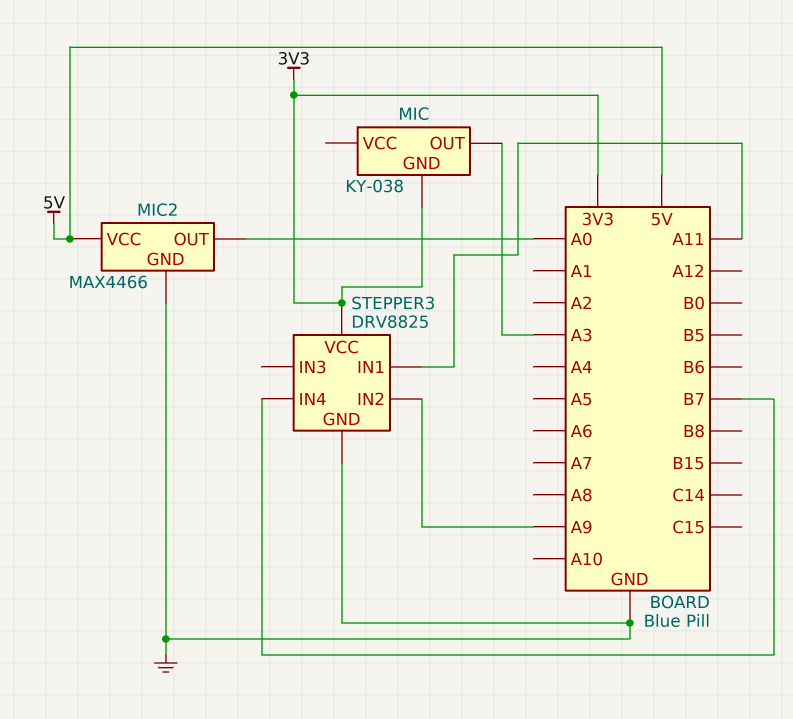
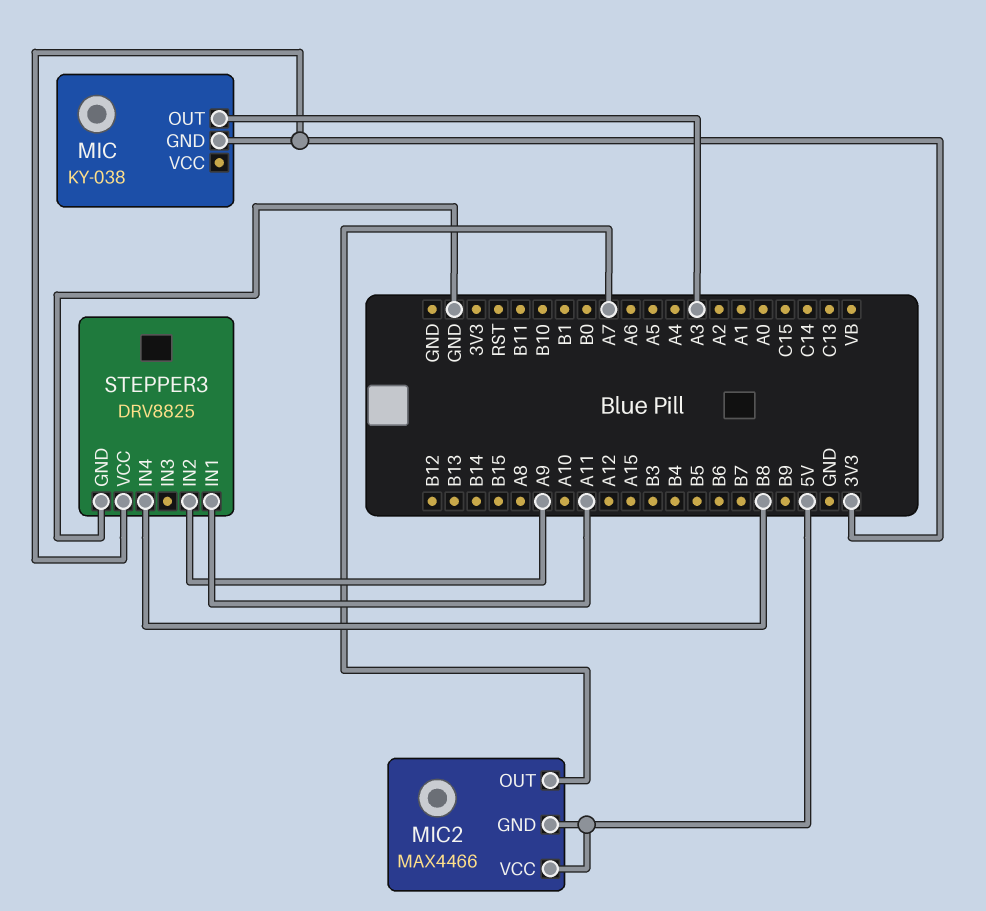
MIC2 pin GND: GND -> 5V
MIC2 pin OUT: A0 -> A7
STEPPER3 pin IN4: B7 -> B8

